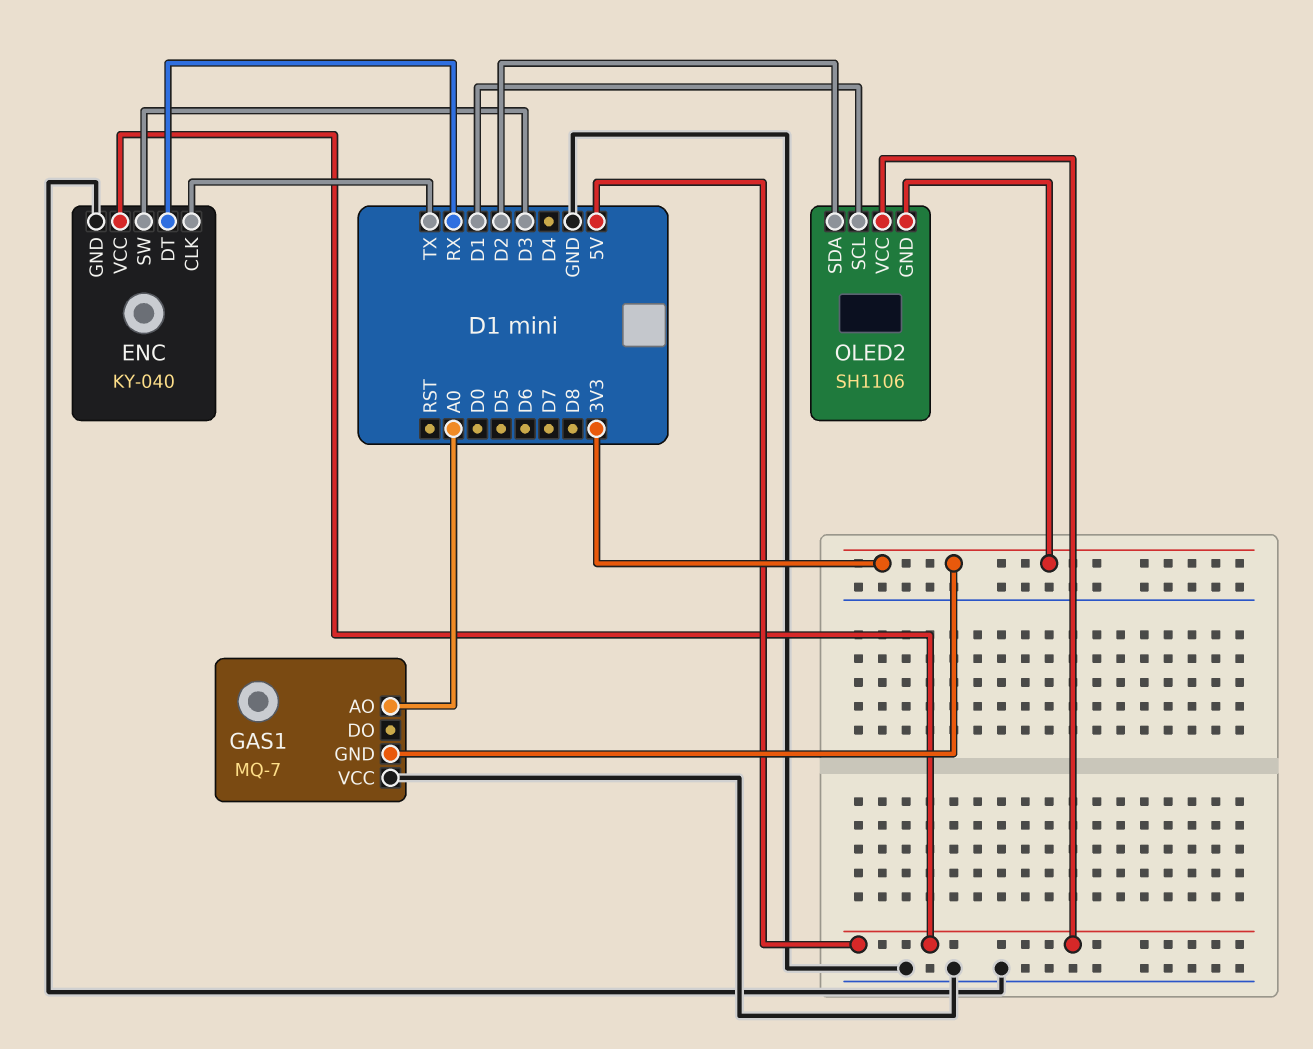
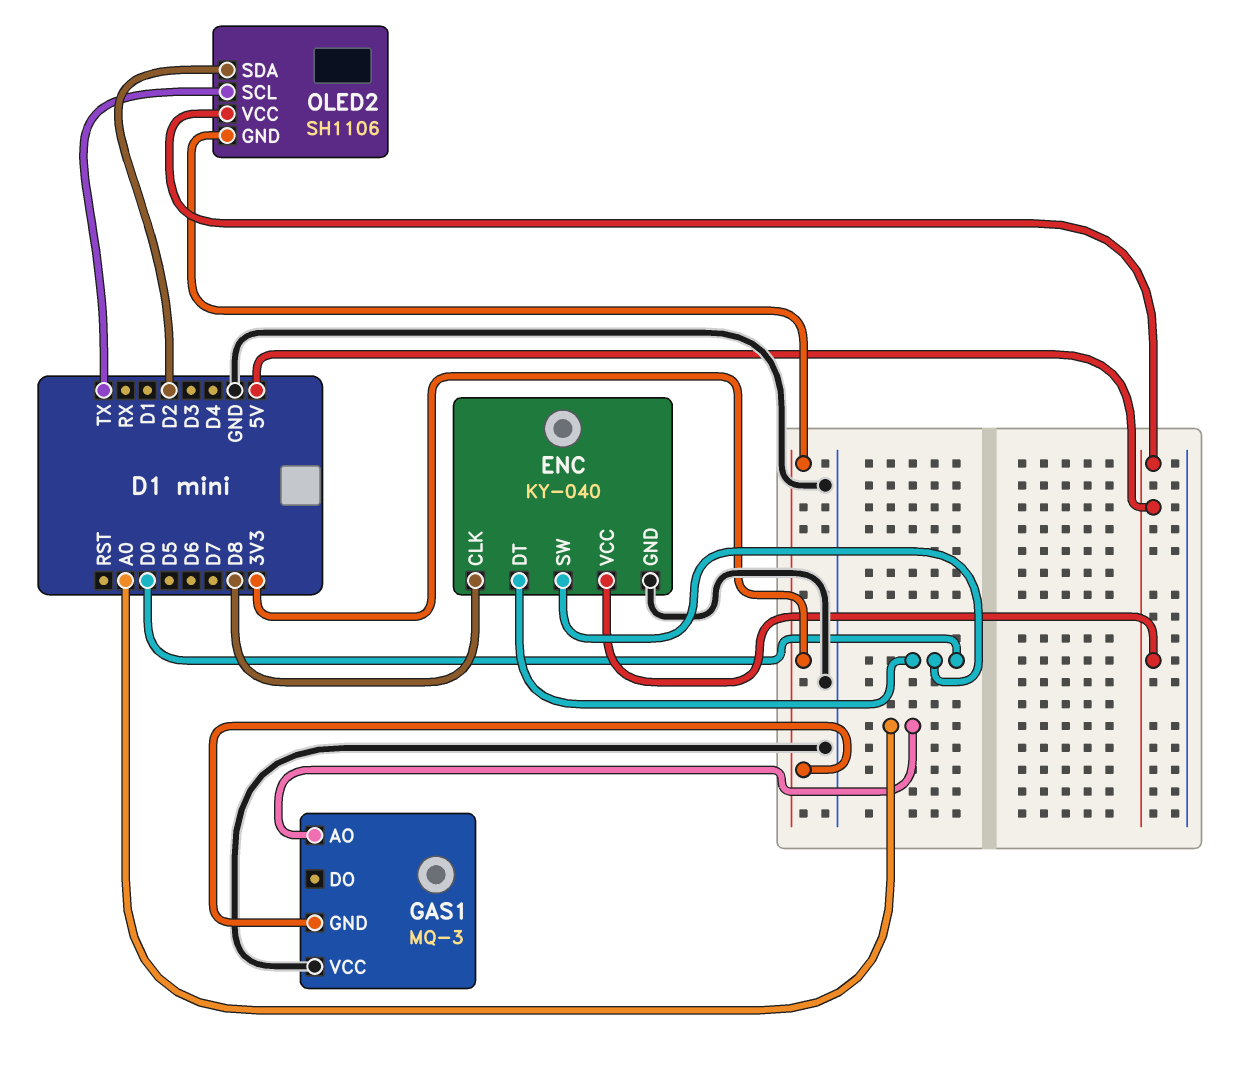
ENC pin CLK: TX -> D8
ENC pin DT: RX -> D0
ENC pin SW: D3 -> D0
GAS1: MQ-7 -> MQ-3
OLED2 pin SCL: D1 -> TX

